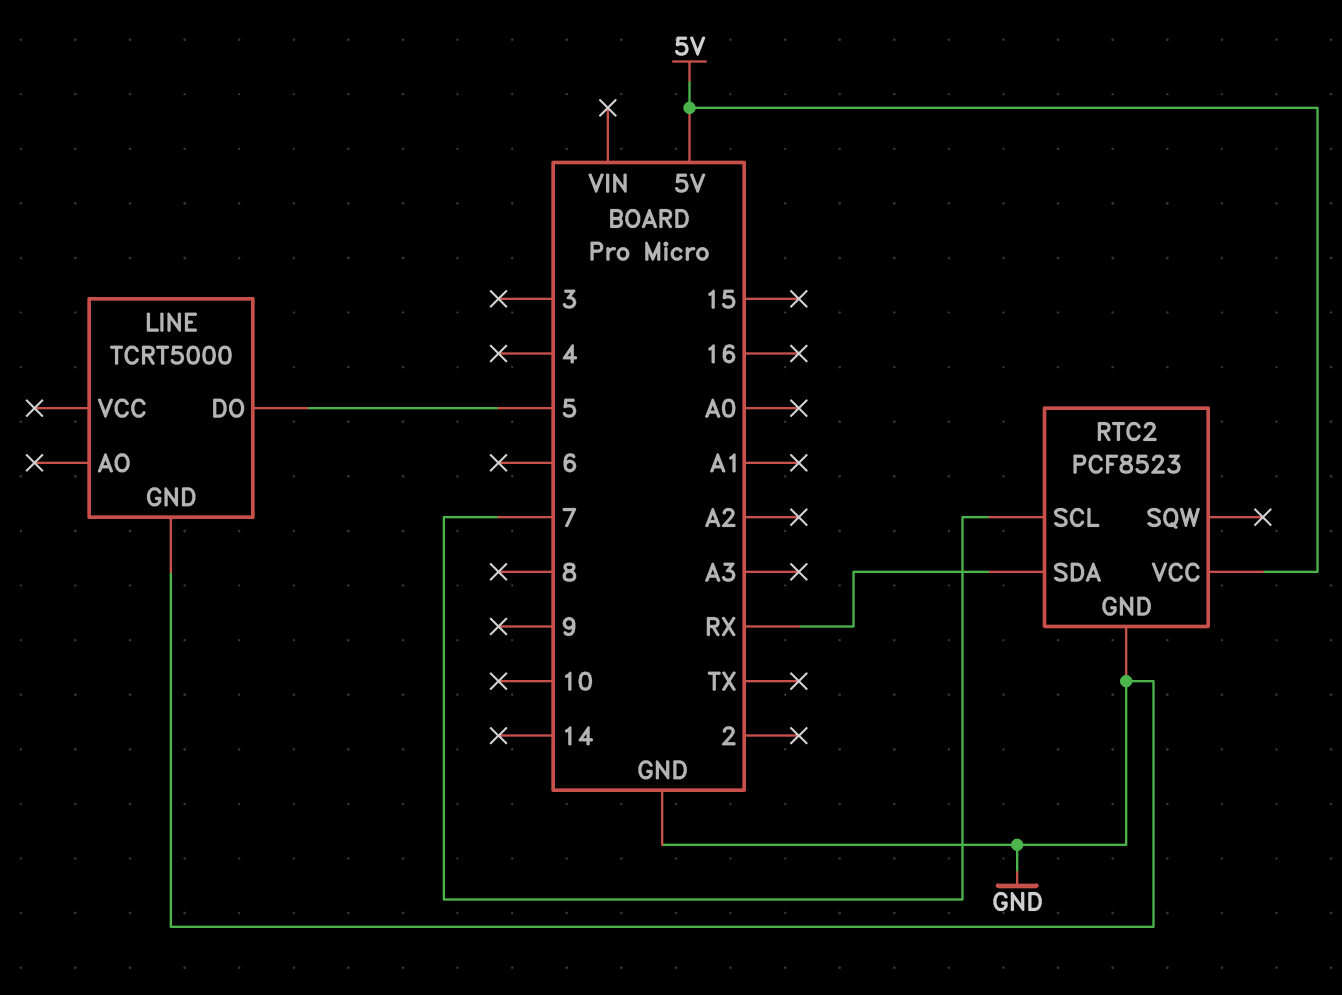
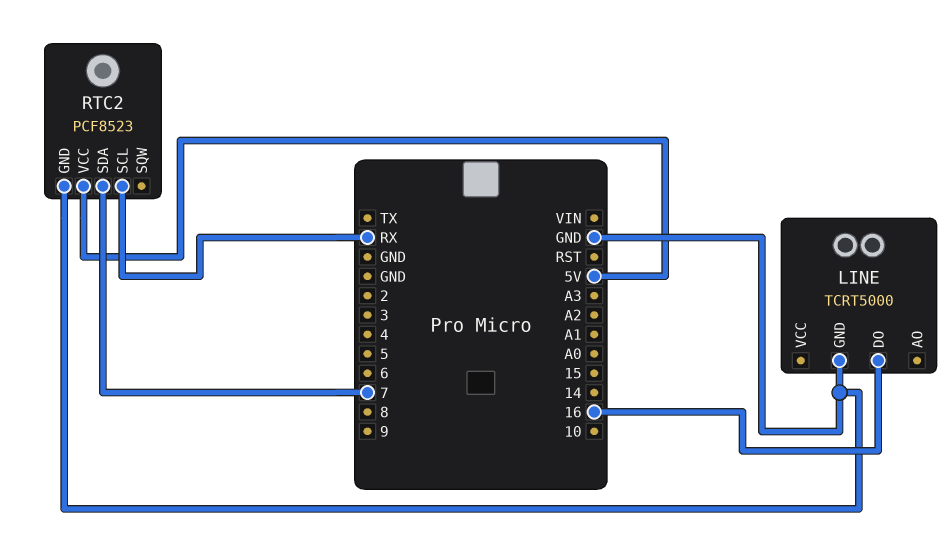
LINE pin DO: 5 -> 16
RTC2 pin SCL: 7 -> RX
RTC2 pin SDA: RX -> 7

